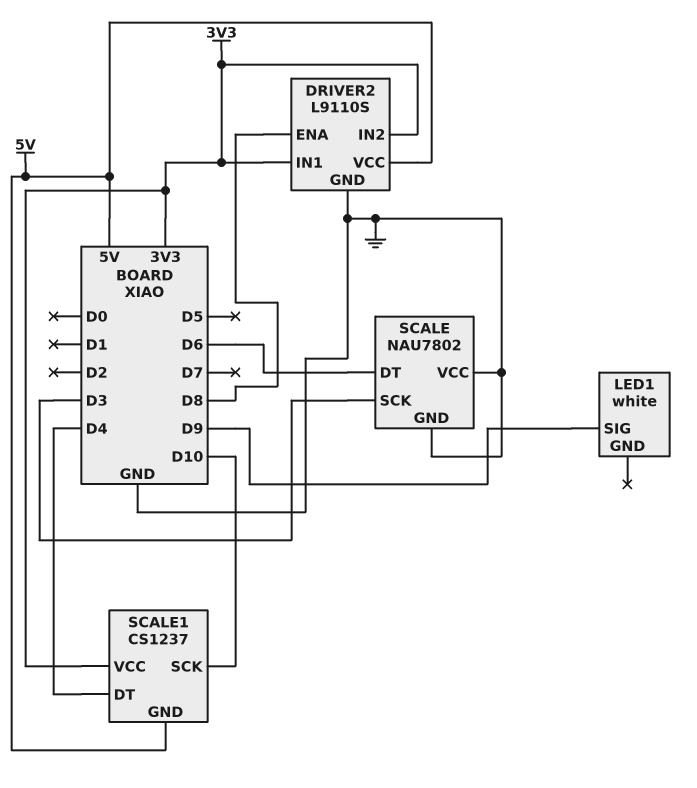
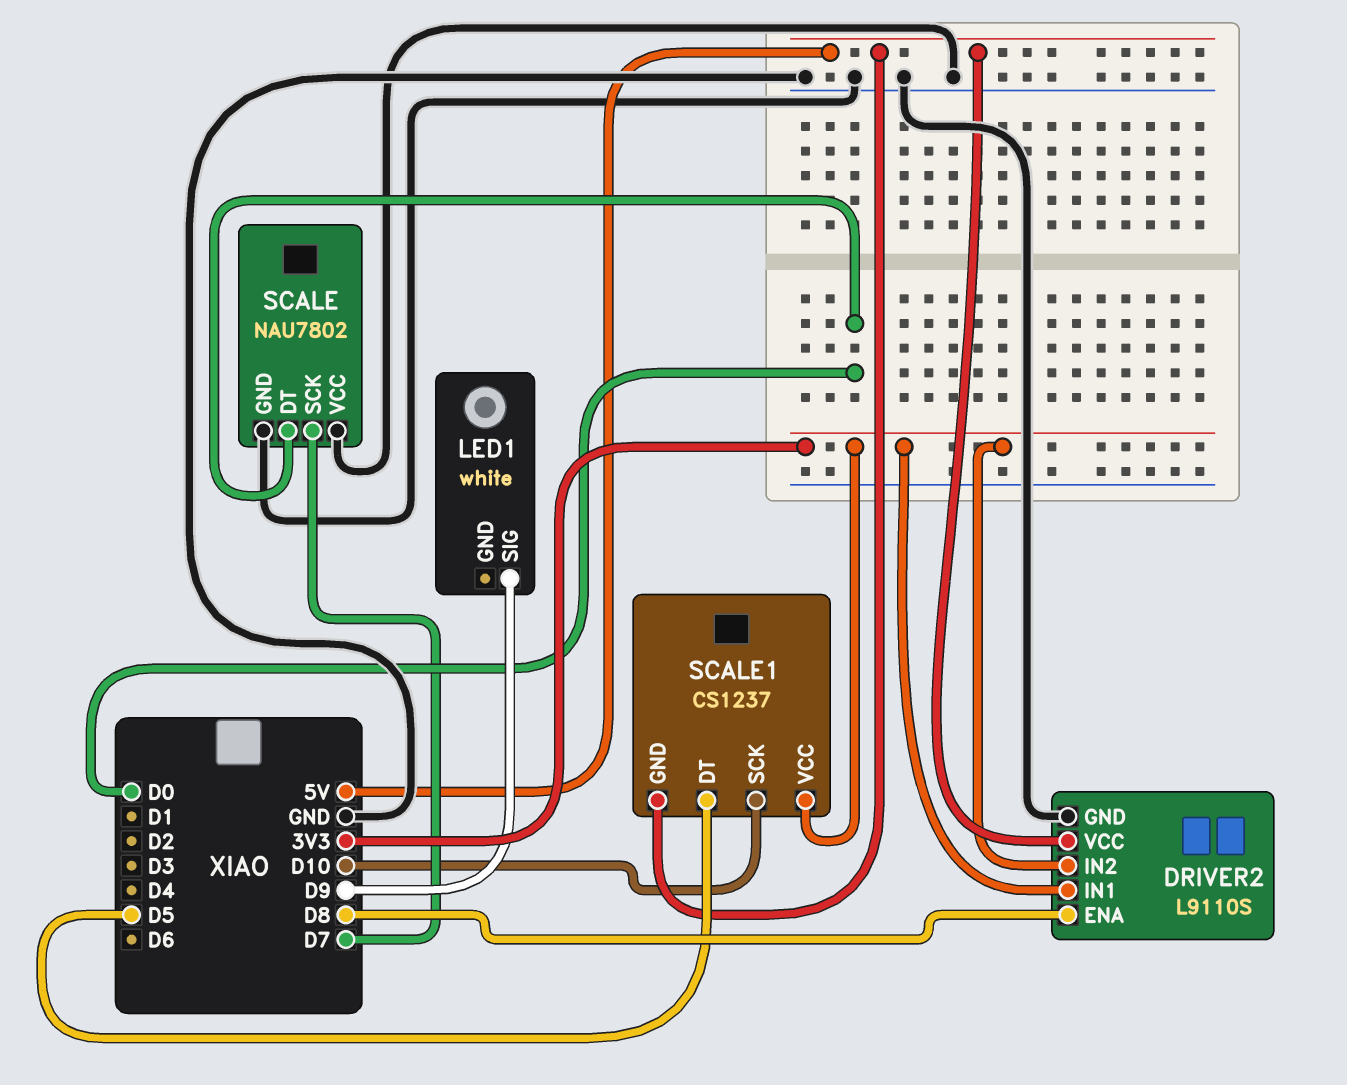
SCALE pin DT: D6 -> D0
SCALE pin SCK: D3 -> D7
SCALE1 pin DT: D4 -> D5

